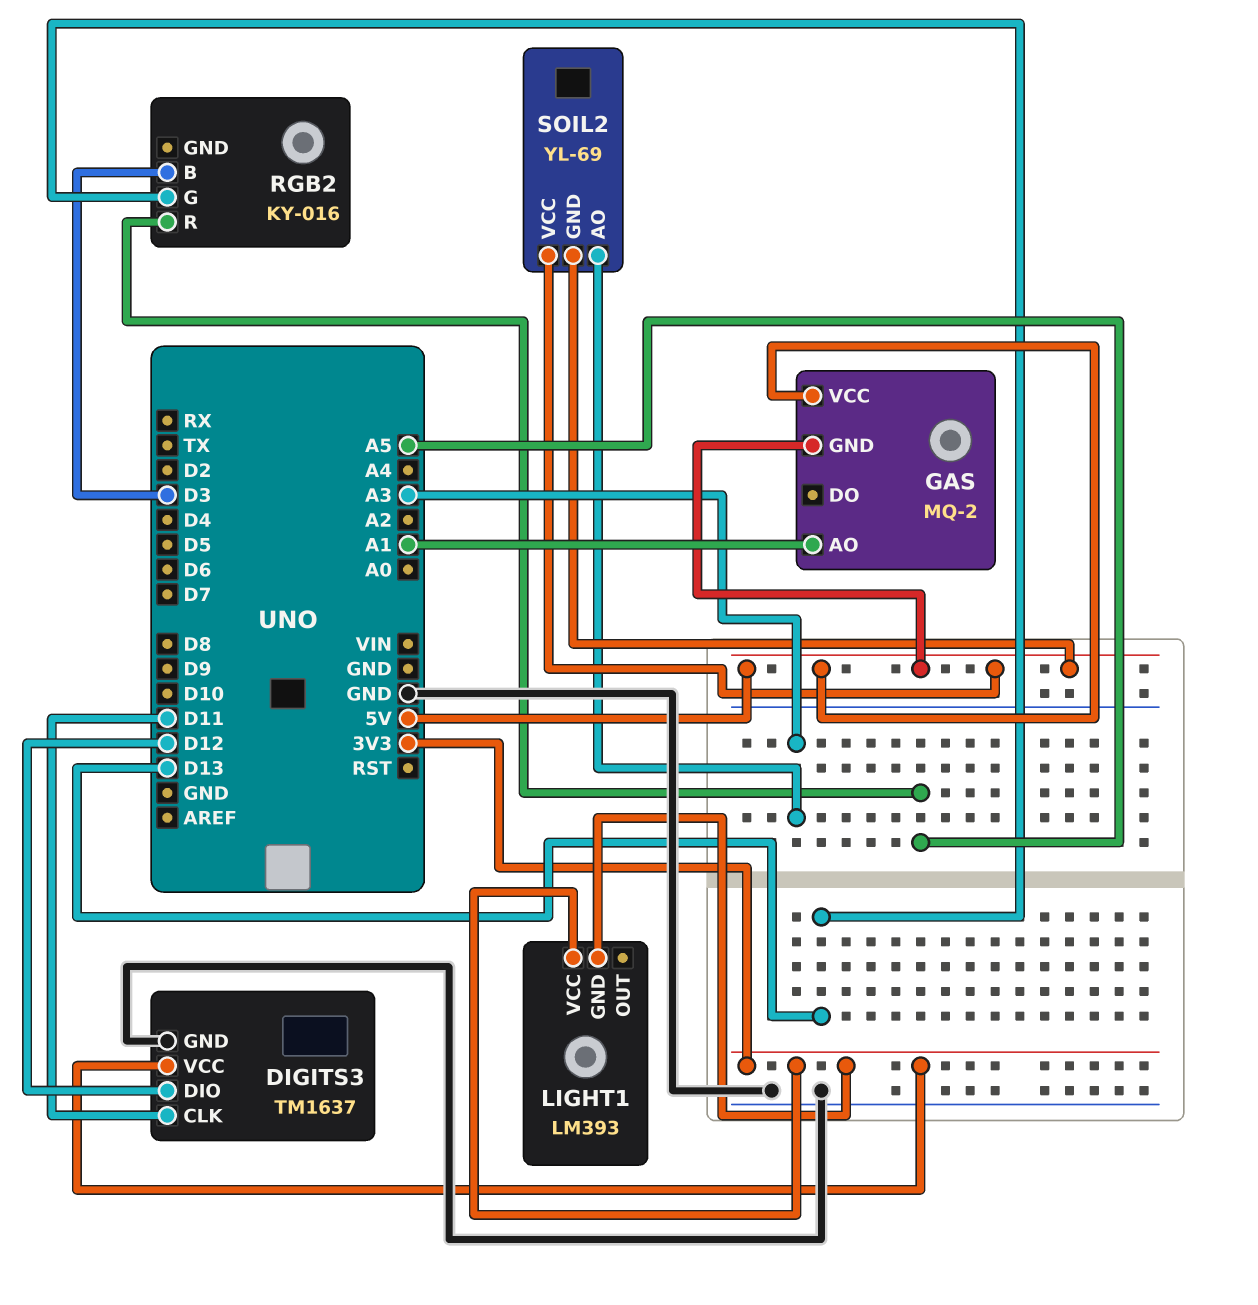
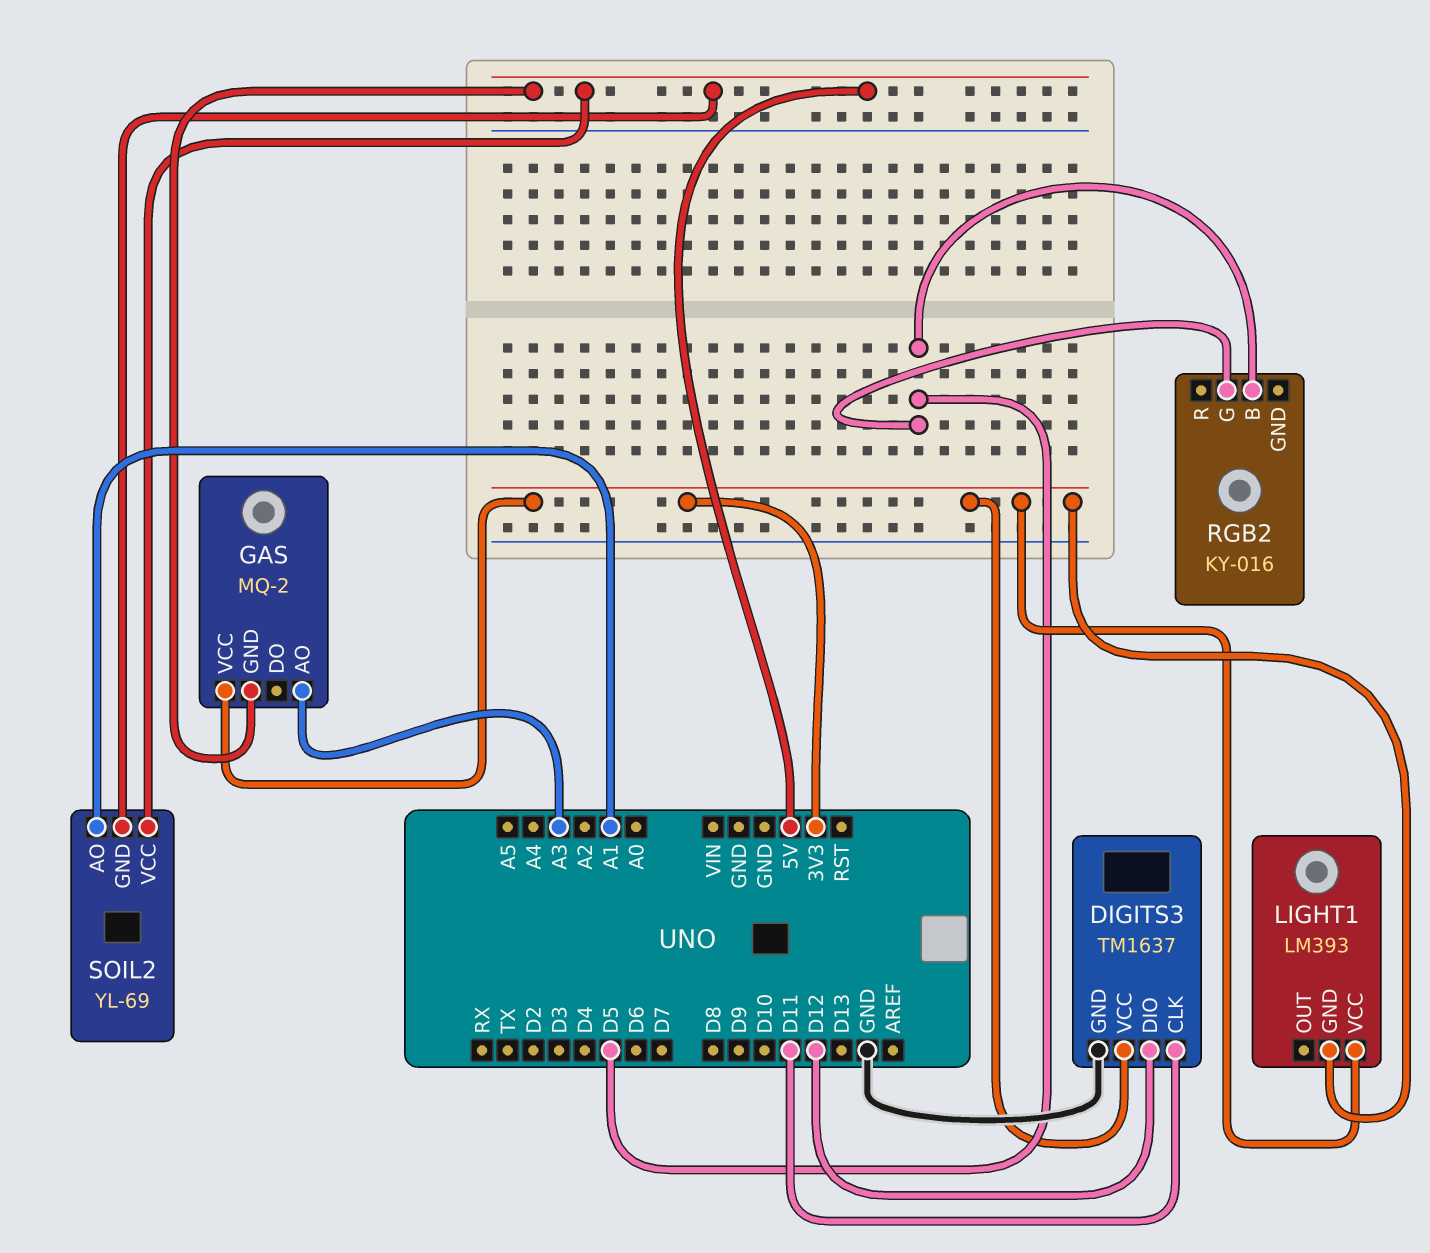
GAS pin AO: A1 -> A3
GAS pin VCC: 5V -> 3V3
RGB2 pin B: D3 -> D5
RGB2 pin G: D13 -> D5
RGB2 pin R: A5 -> none
SOIL2 pin AO: A3 -> A1

